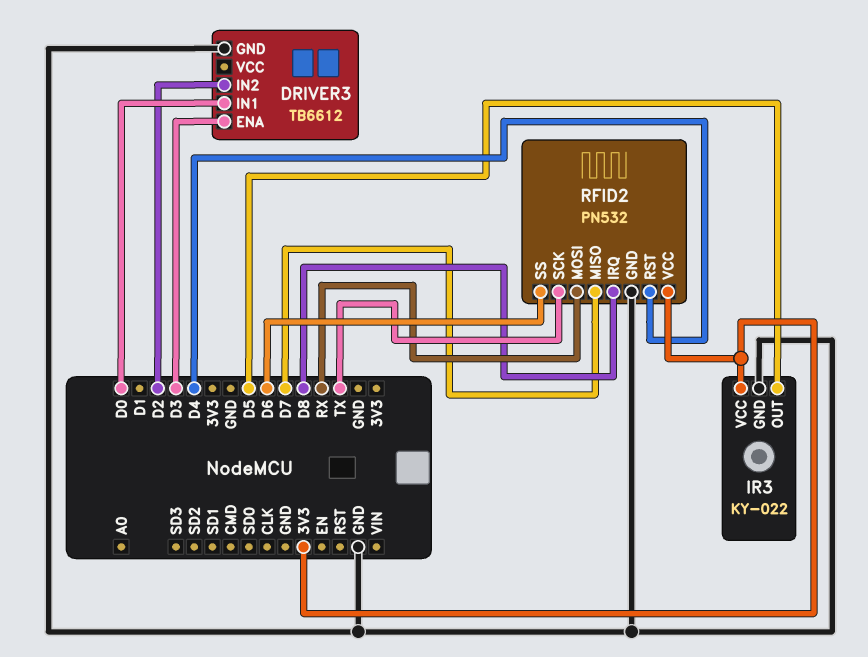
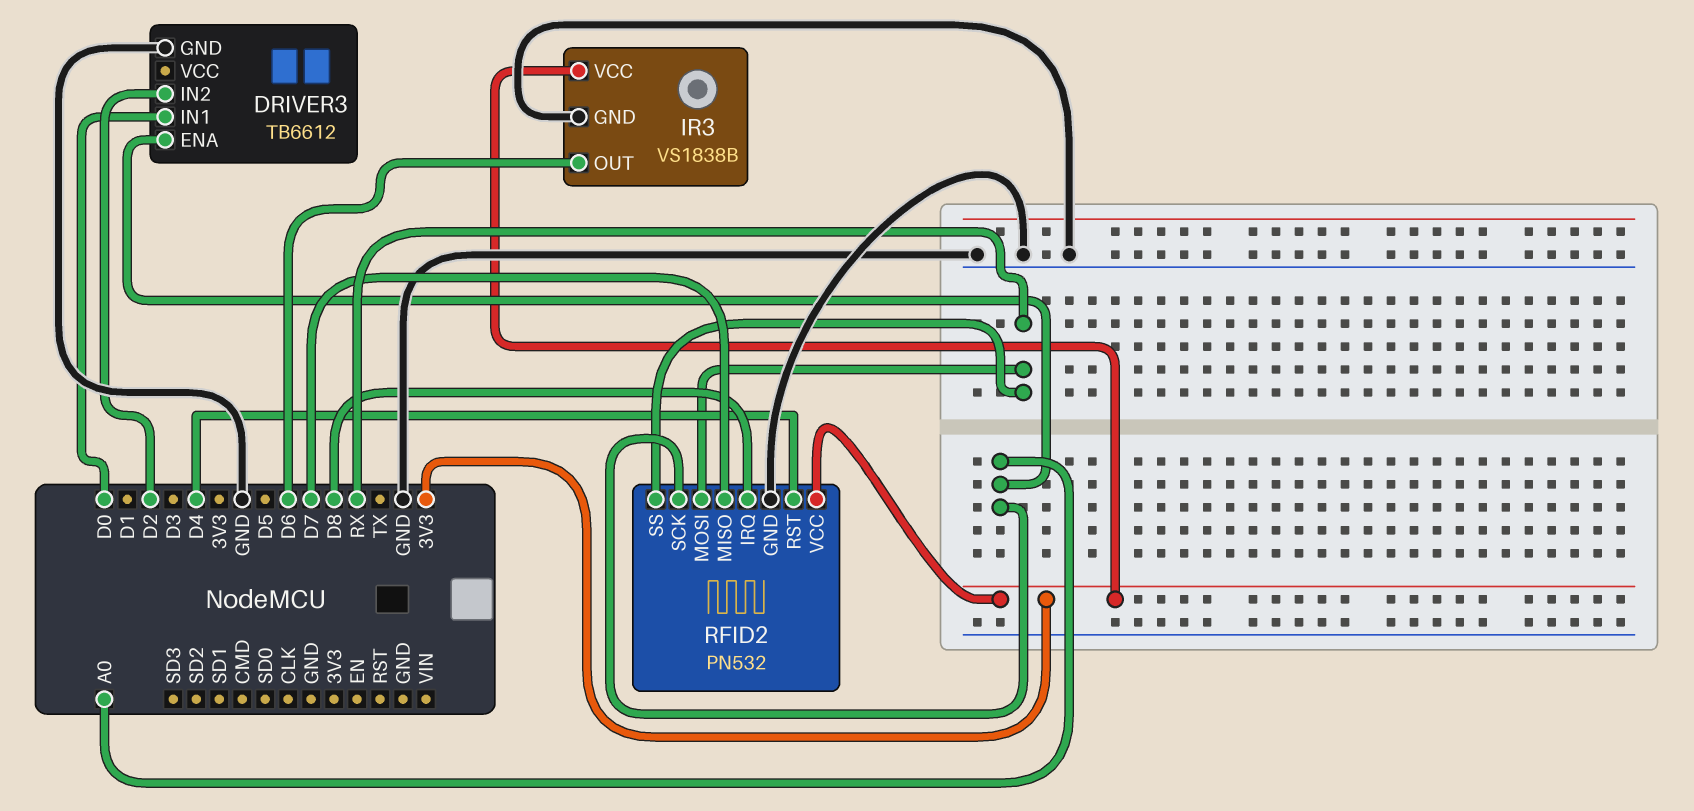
DRIVER3 pin ENA: D3 -> A0
IR3: KY-022 -> VS1838B
IR3 pin OUT: D5 -> D6
RFID2 pin SCK: TX -> A0
RFID2 pin SS: D6 -> RX

